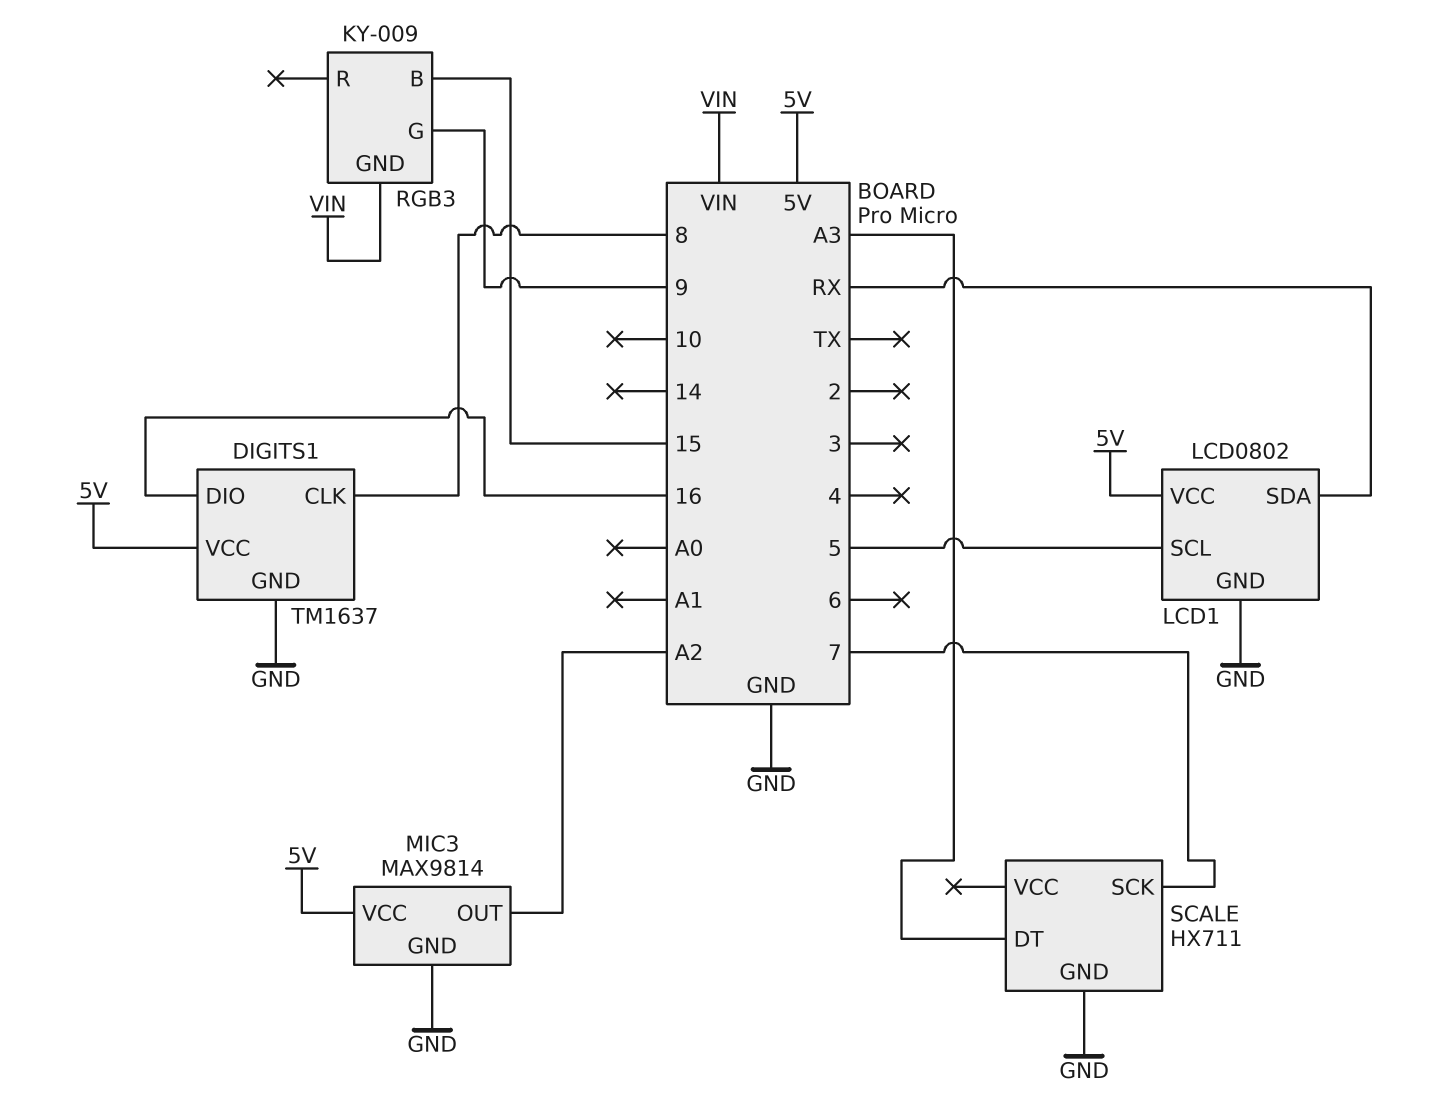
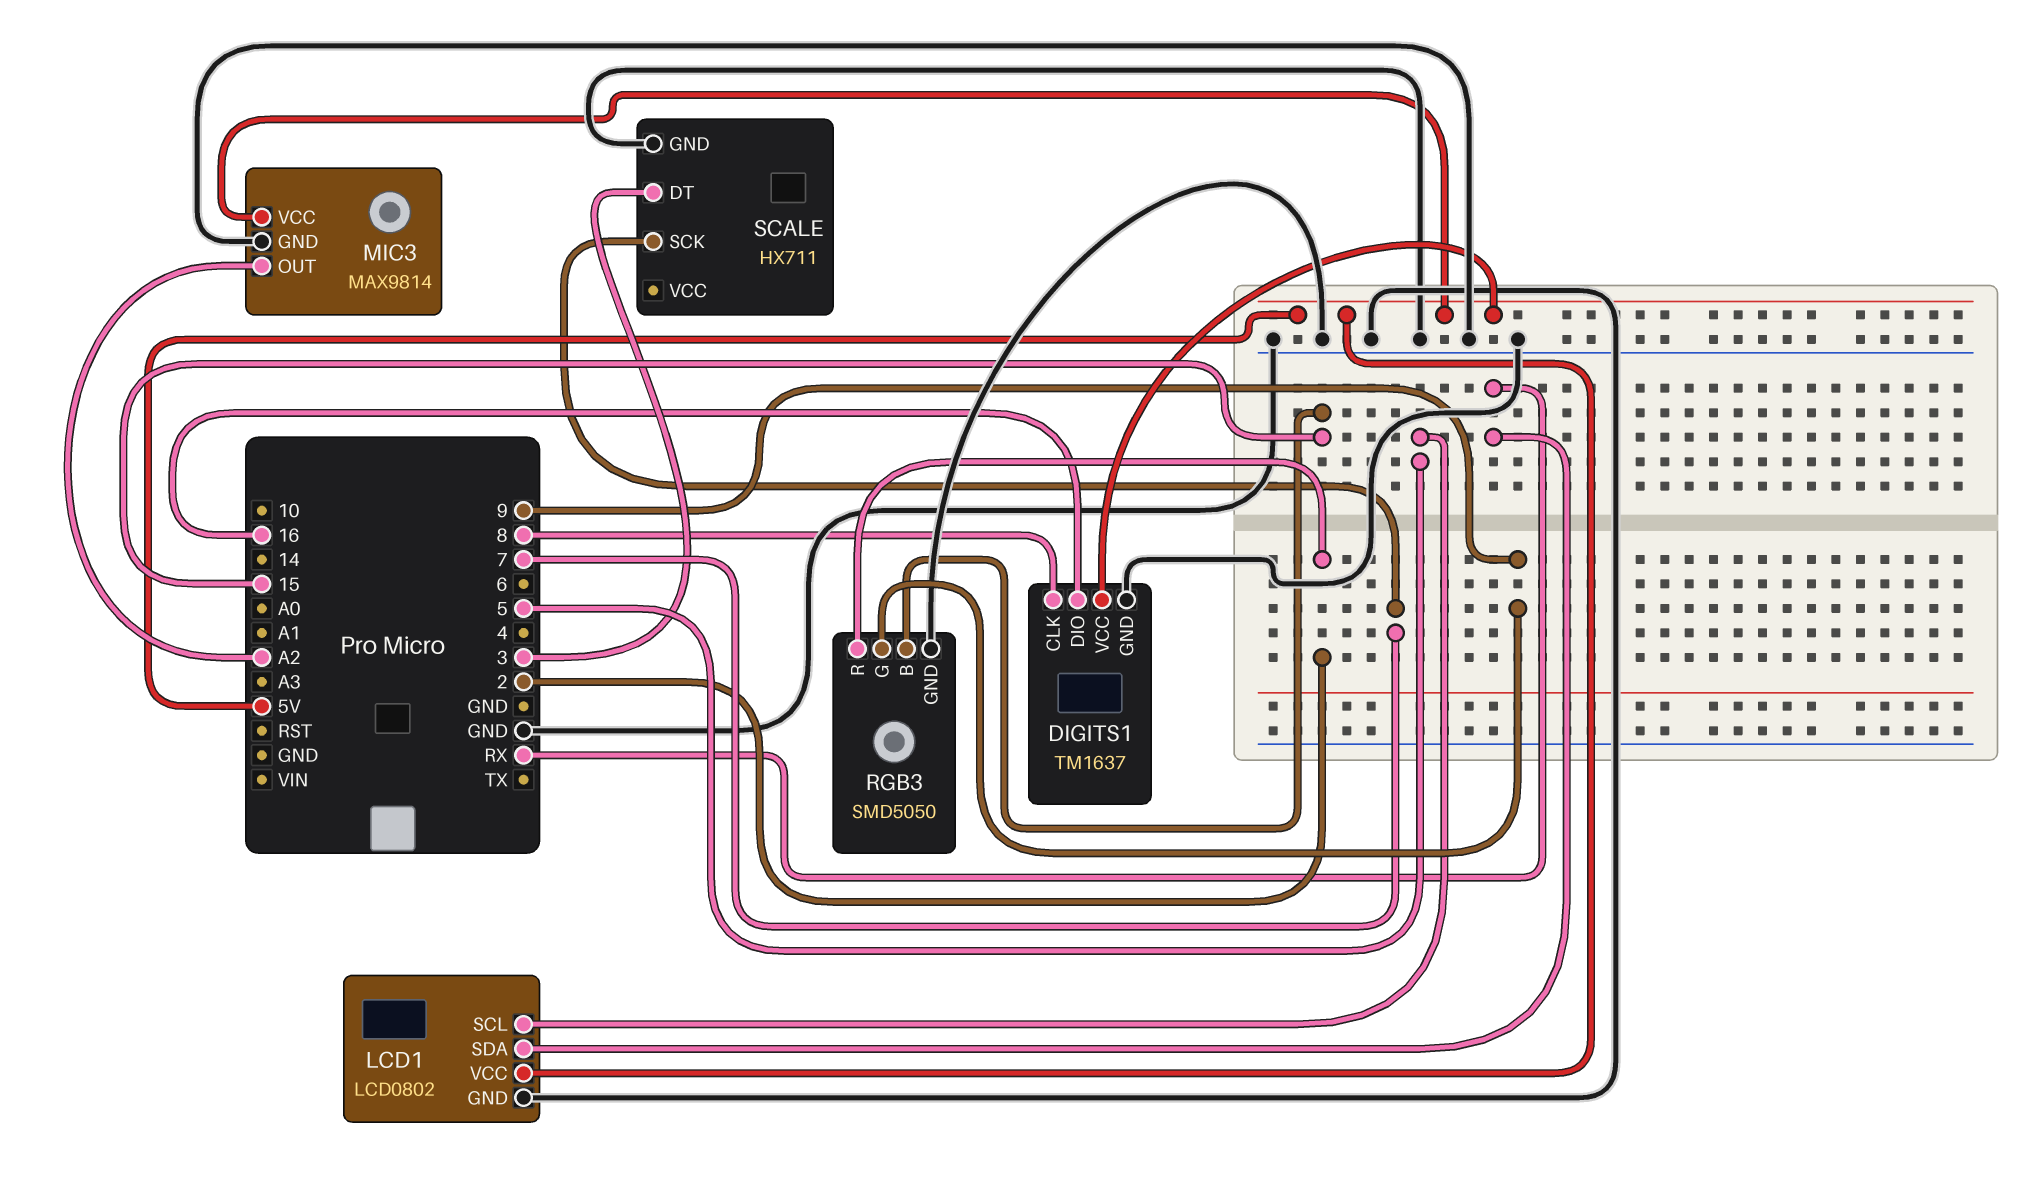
RGB3: KY-009 -> SMD5050
RGB3 pin GND: VIN -> GND
RGB3 pin R: none -> 2
SCALE pin DT: A3 -> 3

